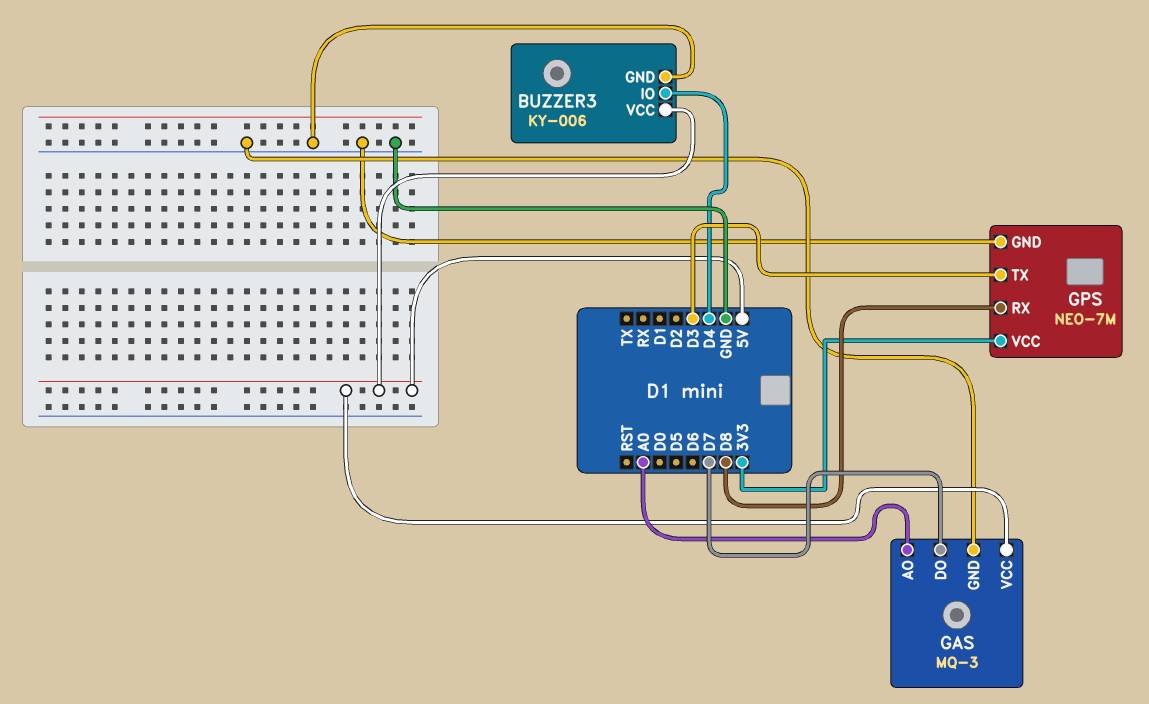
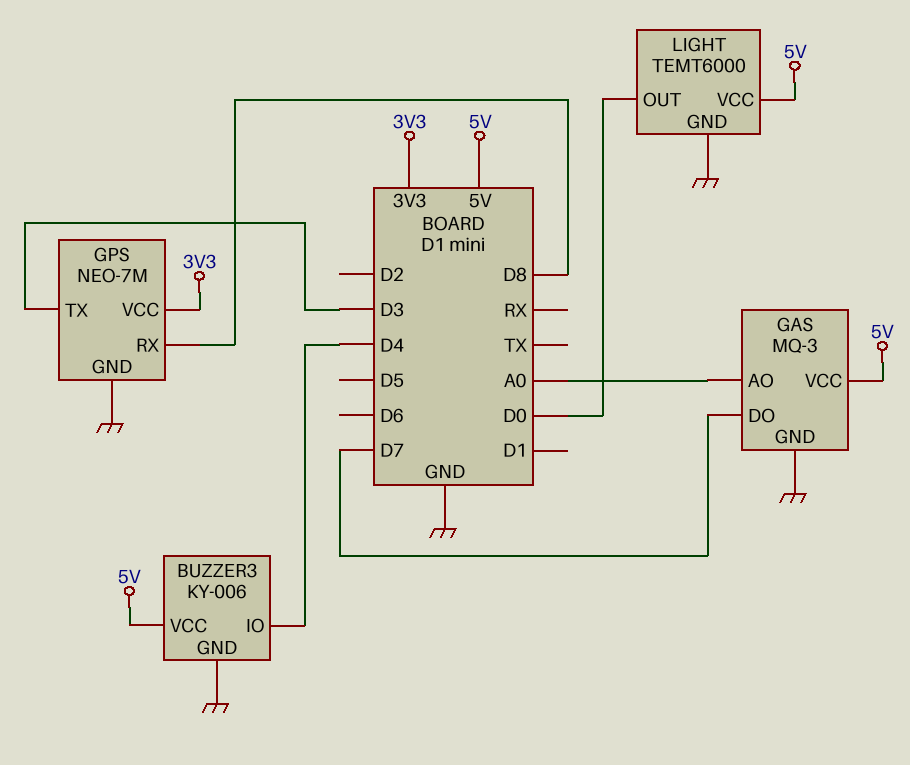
LIGHT: none -> TEMT6000
LIGHT pin GND: none -> GND
LIGHT pin OUT: none -> D0
LIGHT pin VCC: none -> 5V

